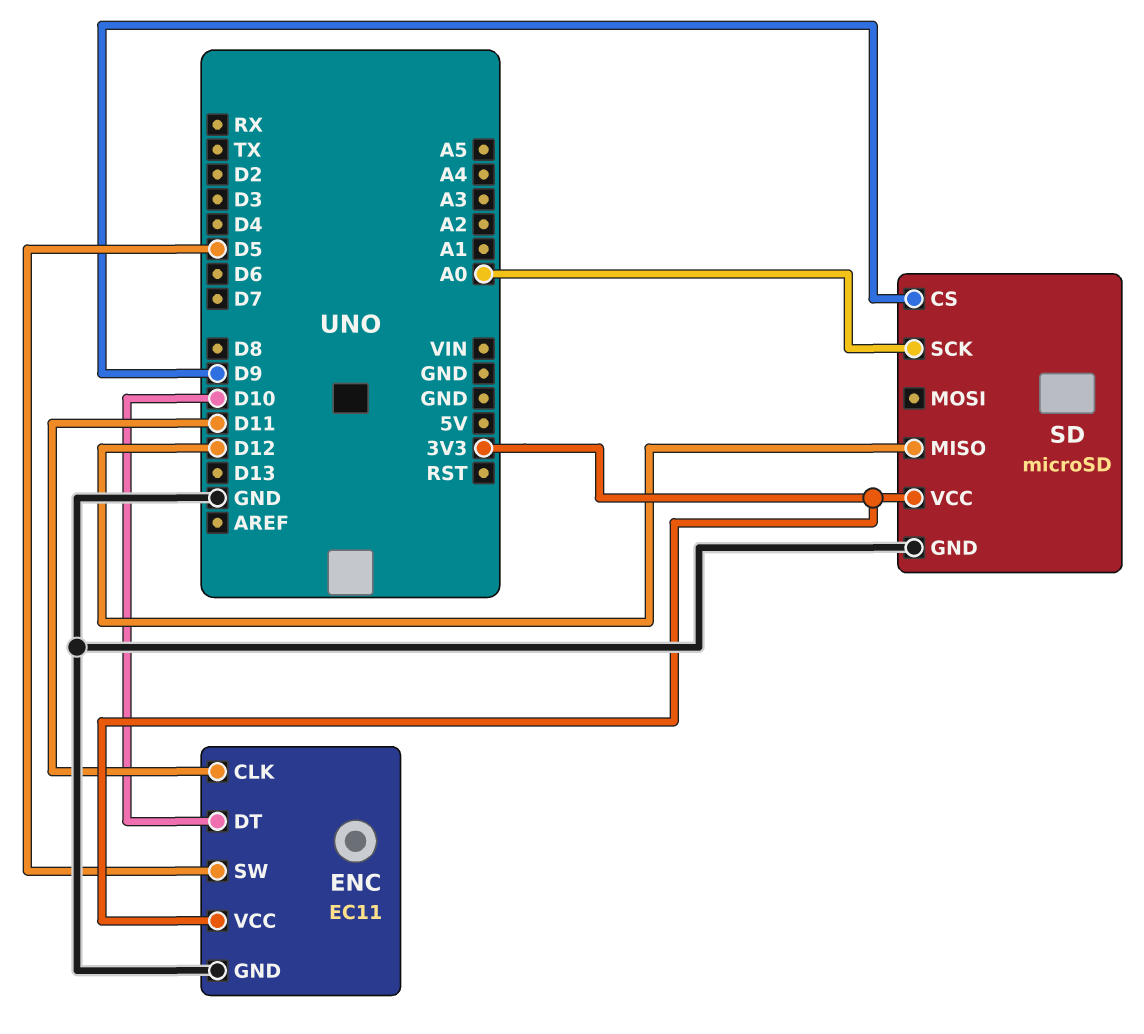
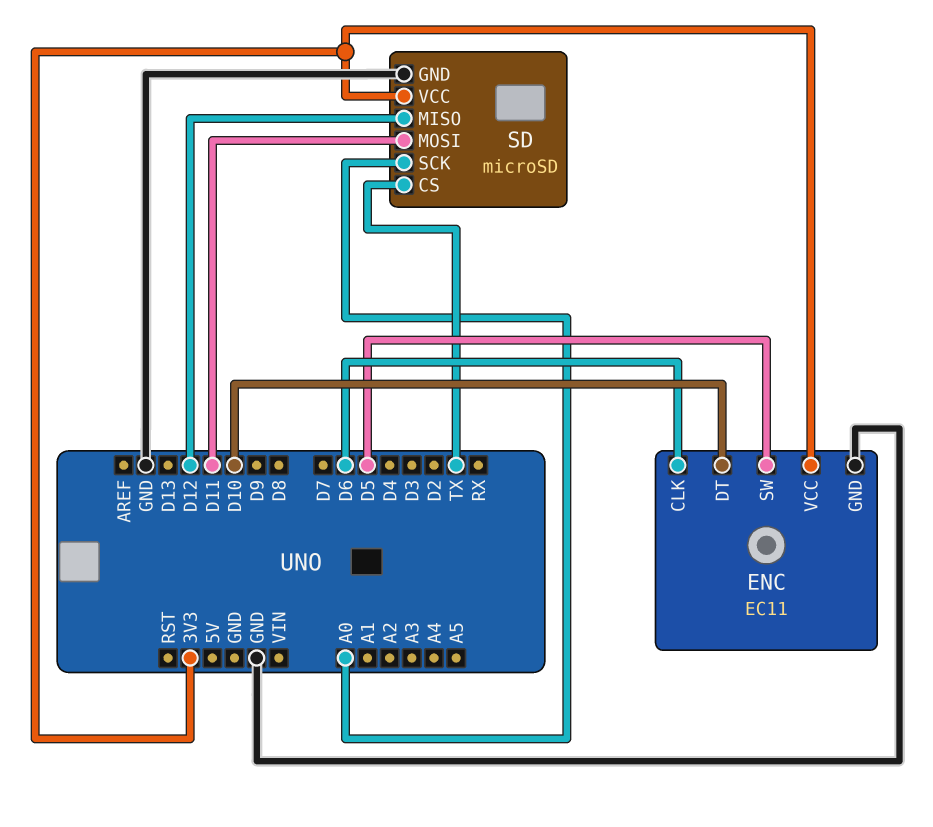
ENC pin CLK: D11 -> D6
SD pin CS: D9 -> TX
SD pin MOSI: none -> D11

